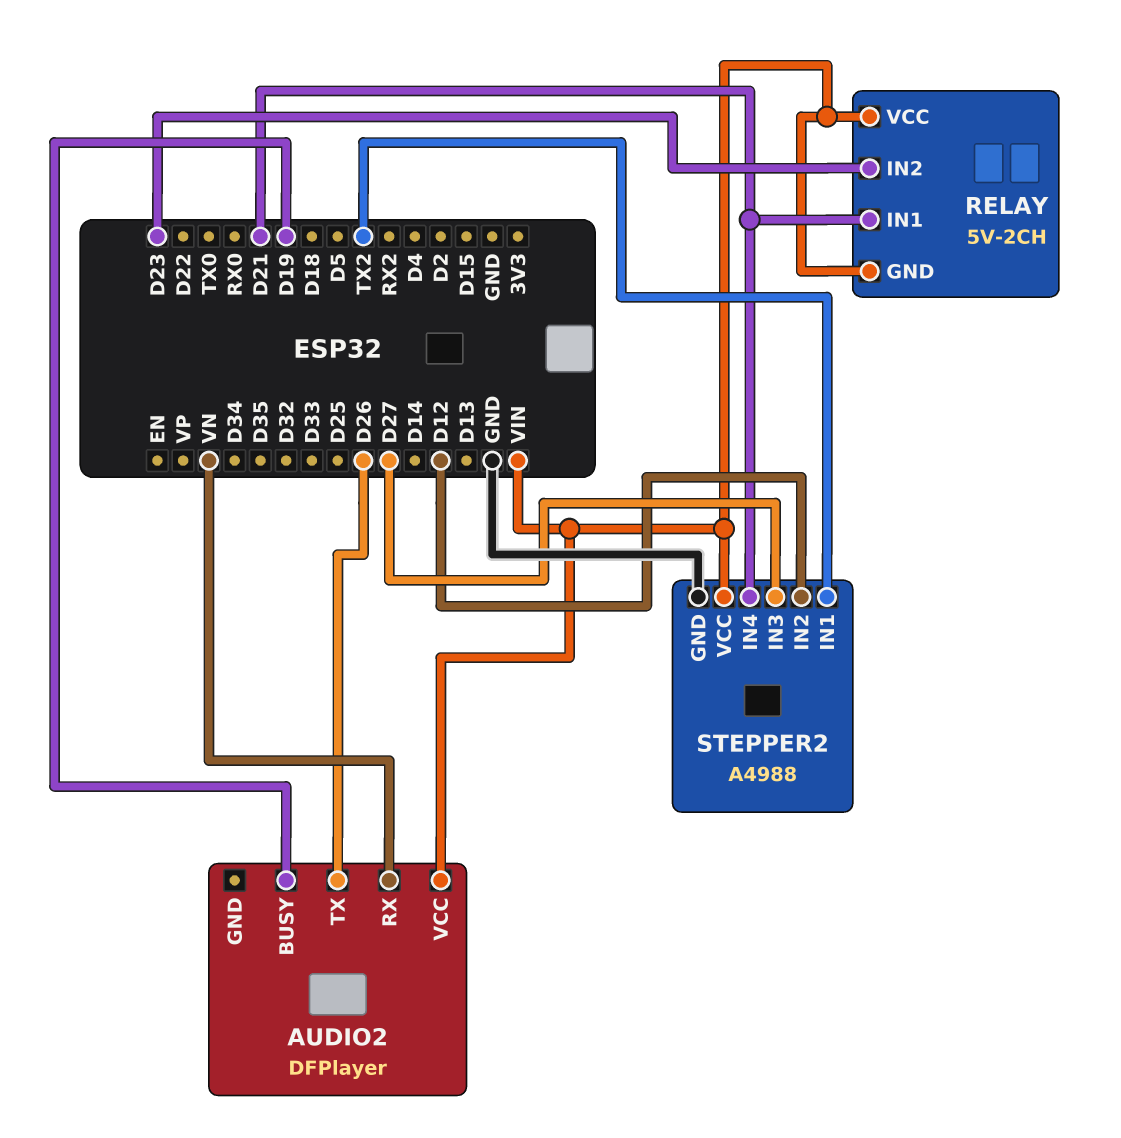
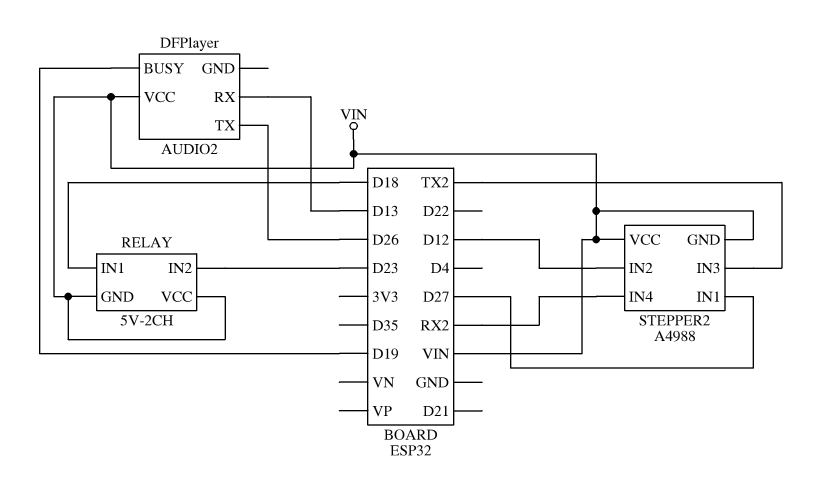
AUDIO2 pin RX: VN -> D13
RELAY pin IN1: D21 -> D18
STEPPER2 pin GND: GND -> VIN
STEPPER2 pin IN1: TX2 -> D27
STEPPER2 pin IN3: D27 -> TX2
STEPPER2 pin IN4: D21 -> RX2

